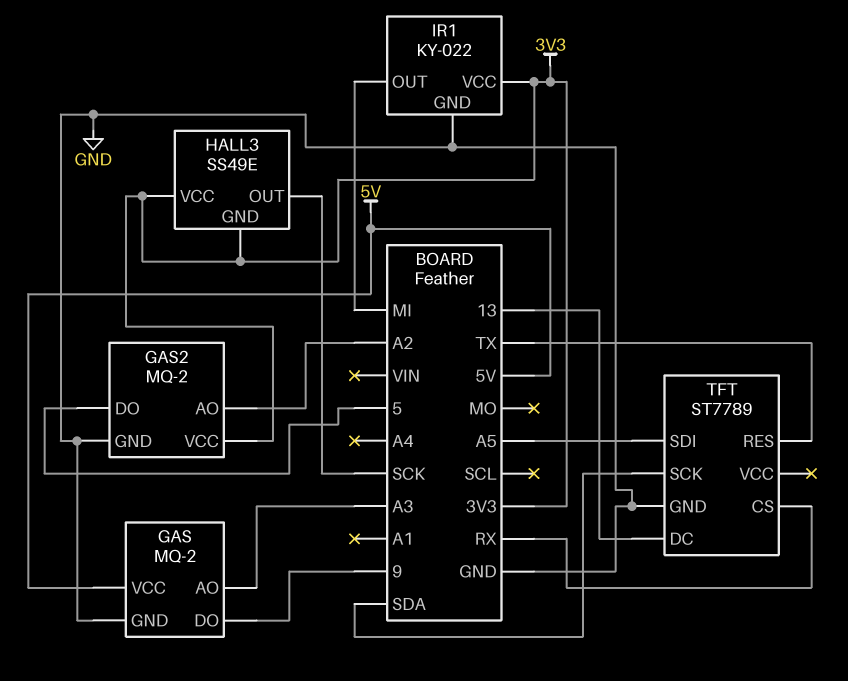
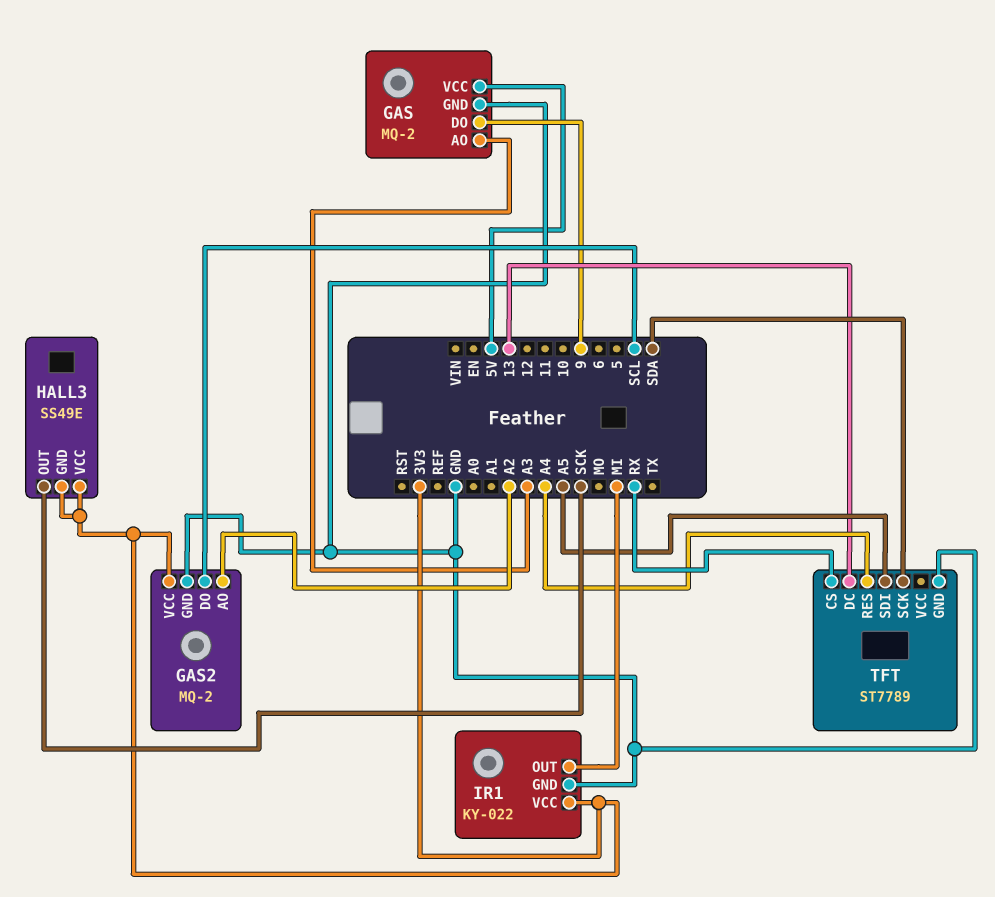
GAS2 pin DO: 5 -> SCL
TFT pin RES: TX -> A4

